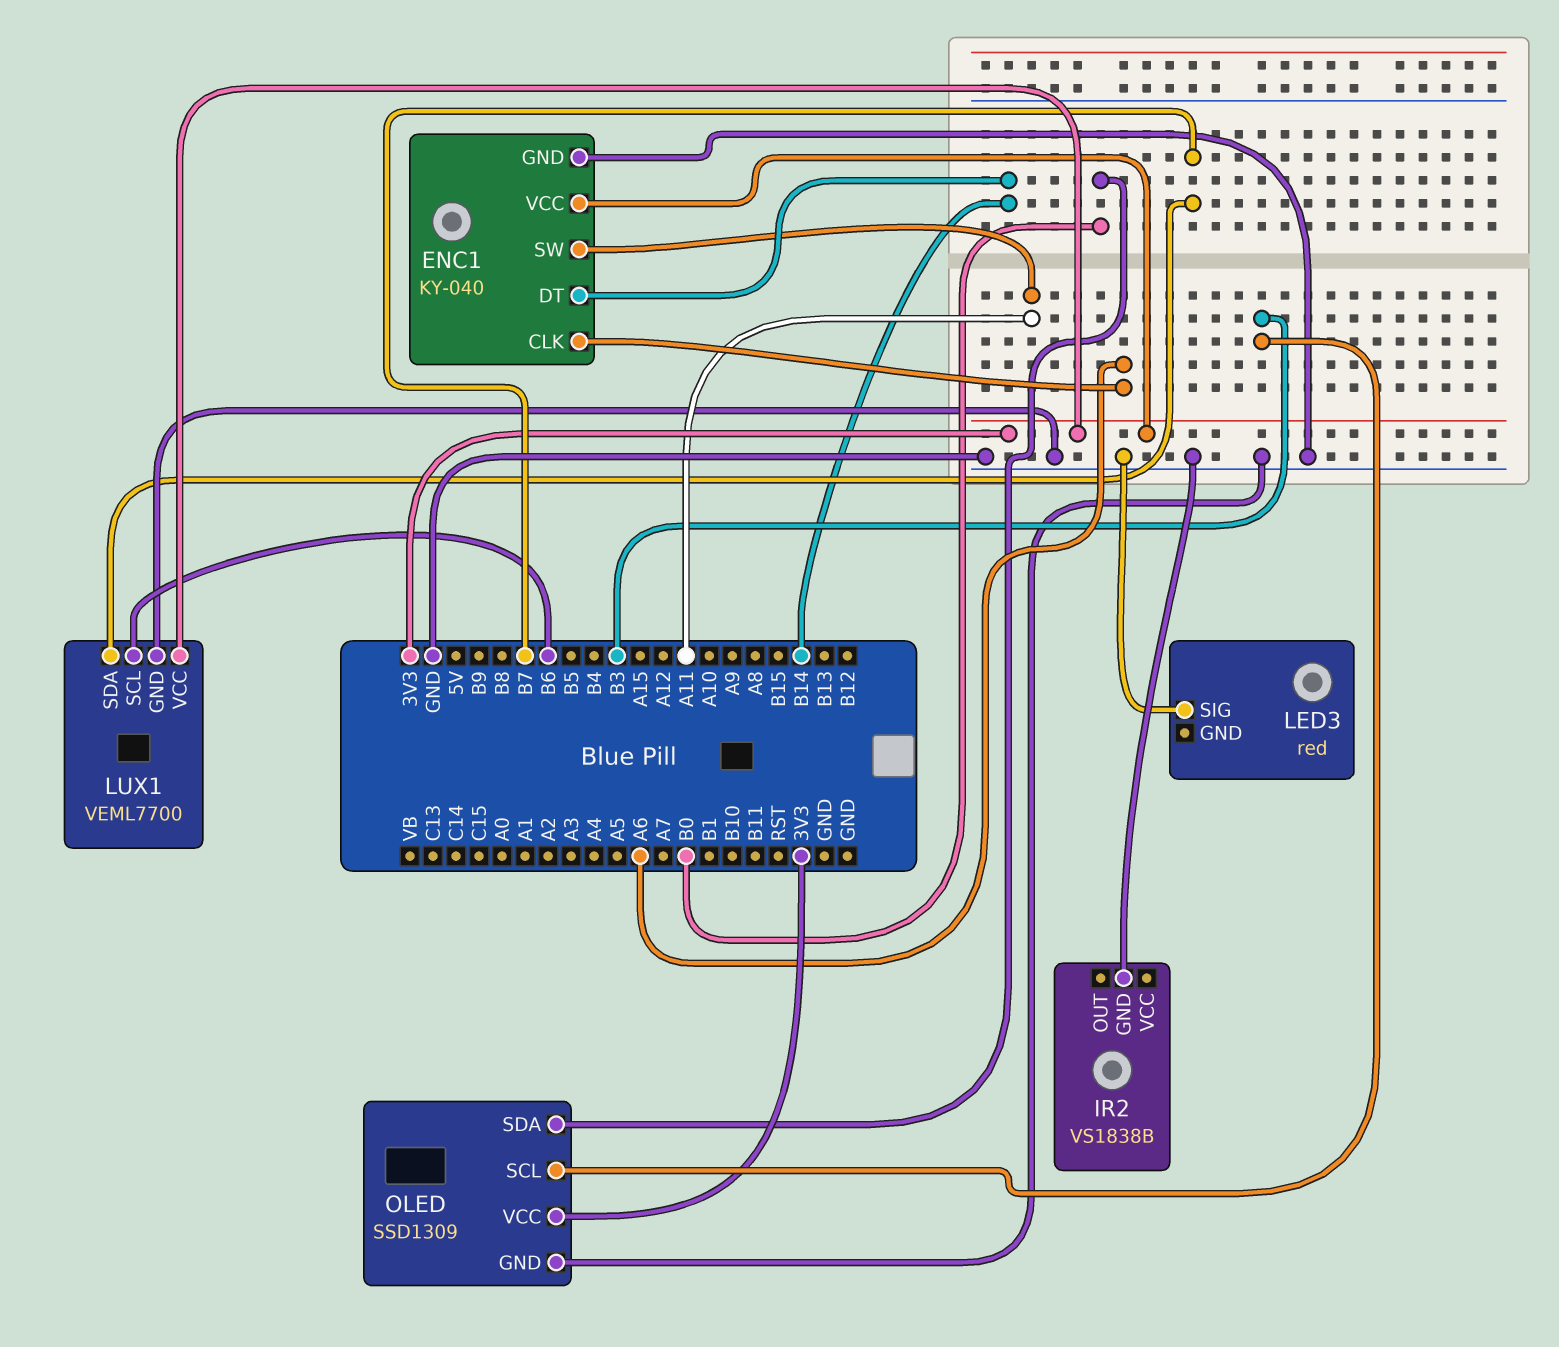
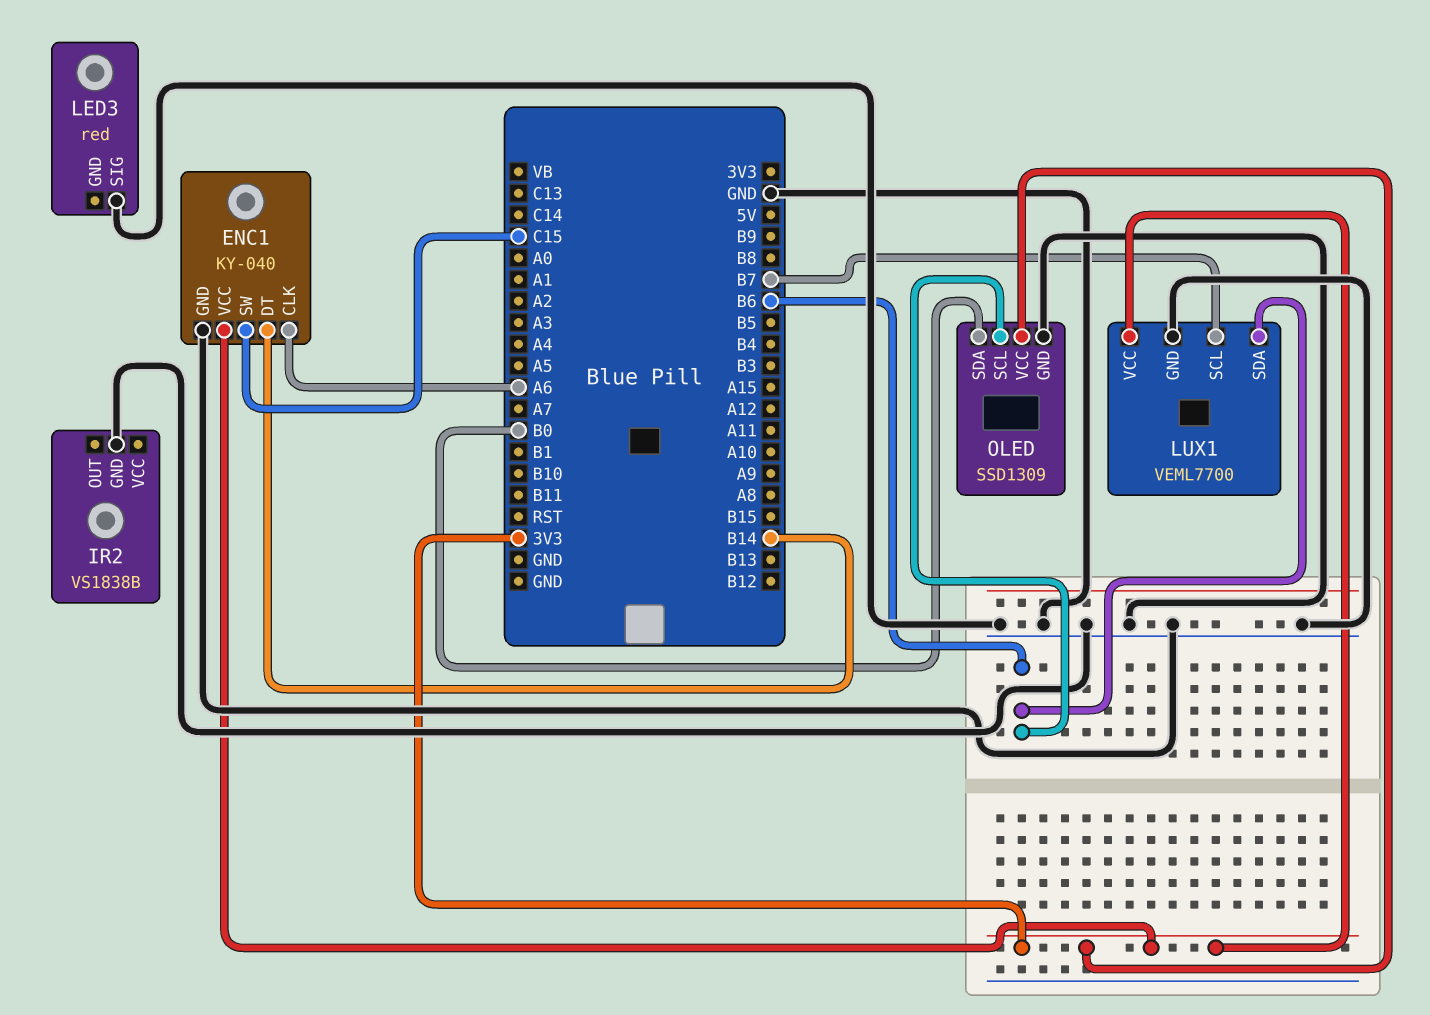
ENC1 pin SW: A11 -> C15
LUX1 pin SCL: B6 -> B7
LUX1 pin SDA: B7 -> B6
OLED pin SCL: B3 -> B6

